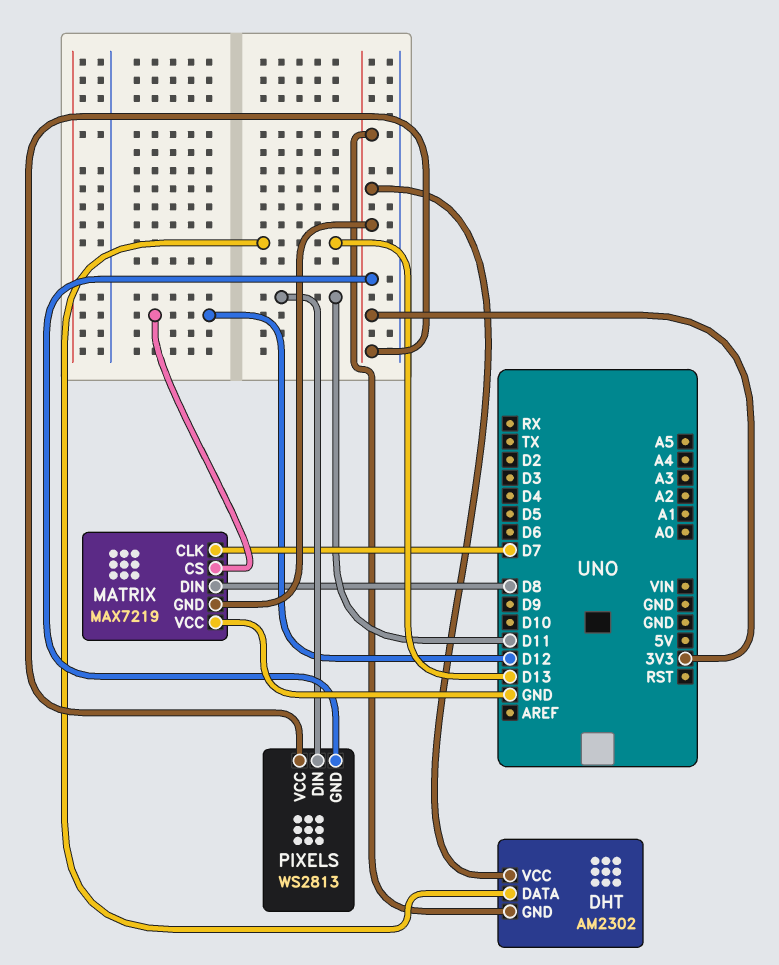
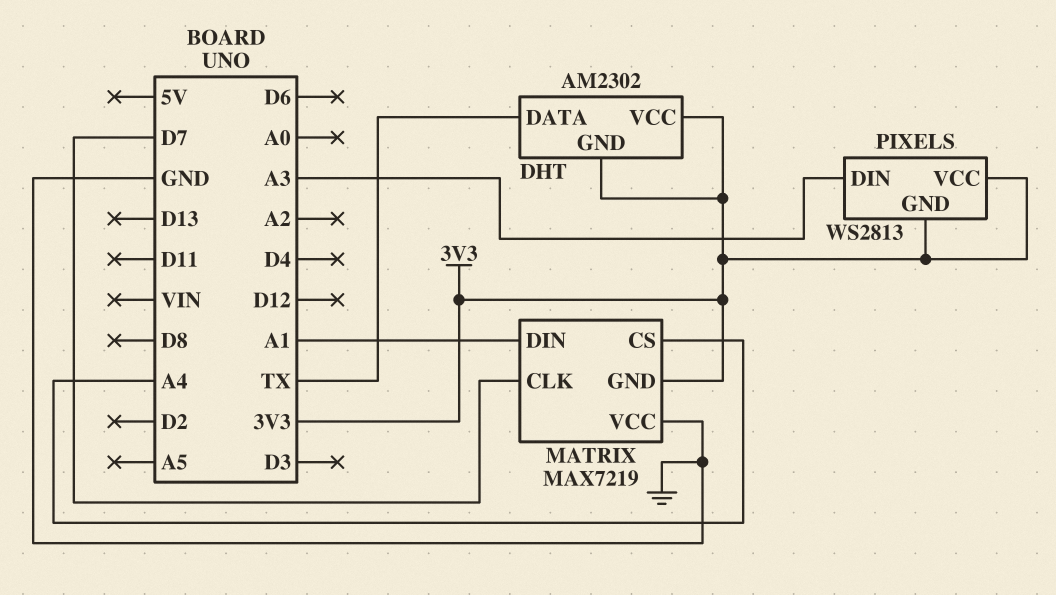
DHT pin DATA: D13 -> TX
MATRIX pin CS: D12 -> A4
MATRIX pin DIN: D8 -> A1
PIXELS pin DIN: D11 -> A3

